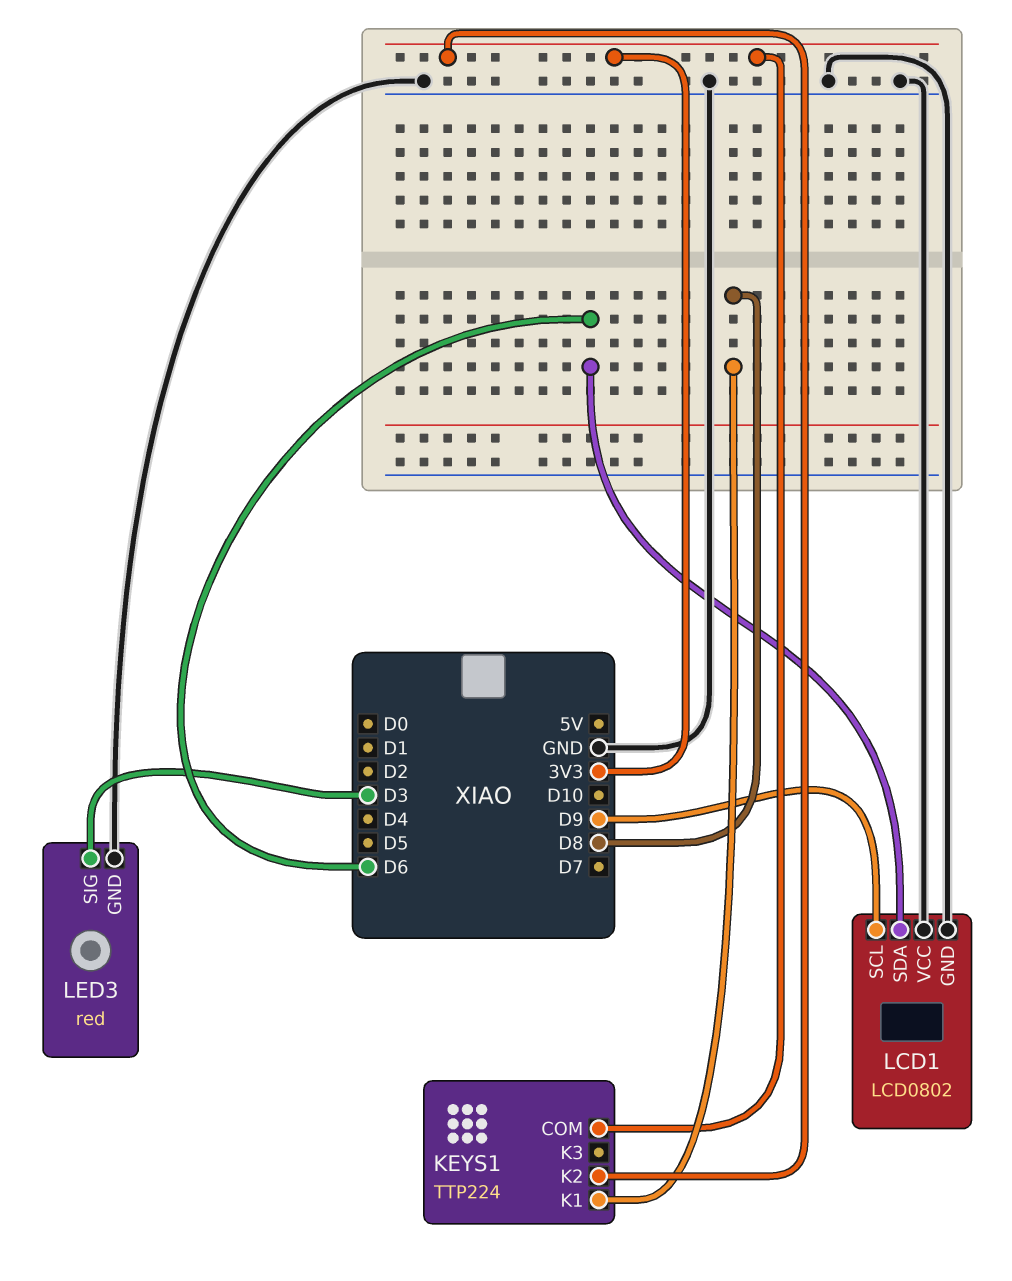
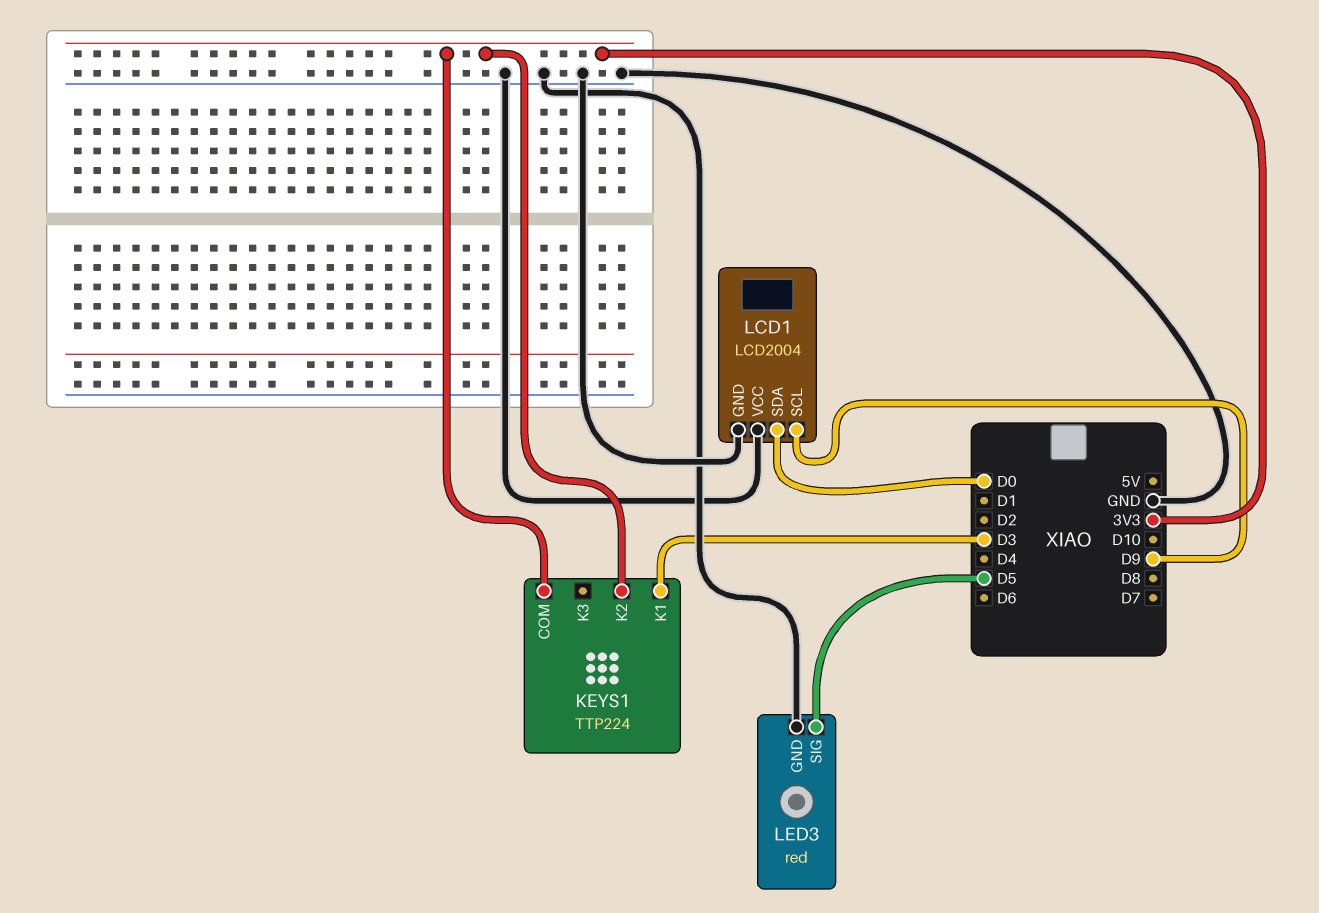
KEYS1 pin K1: D8 -> D3
LCD1: LCD0802 -> LCD2004
LCD1 pin SDA: D6 -> D0
LED3 pin SIG: D3 -> D5

